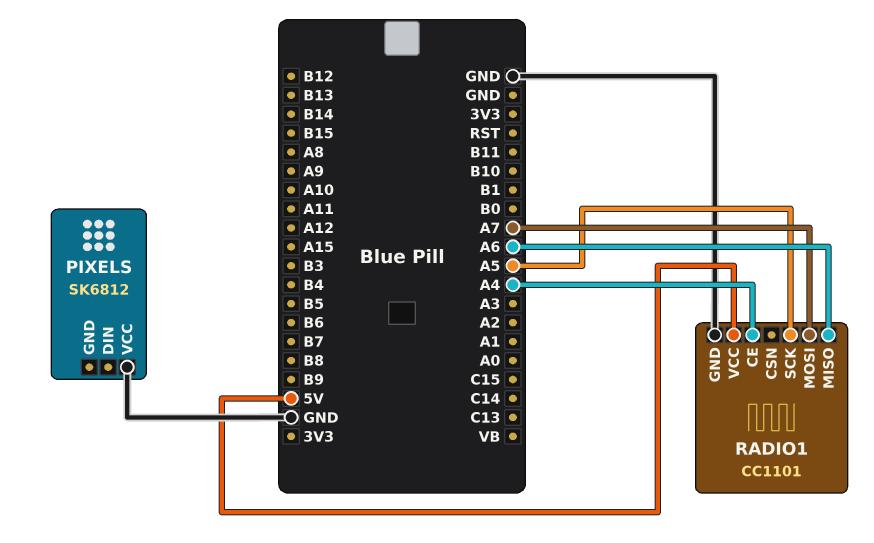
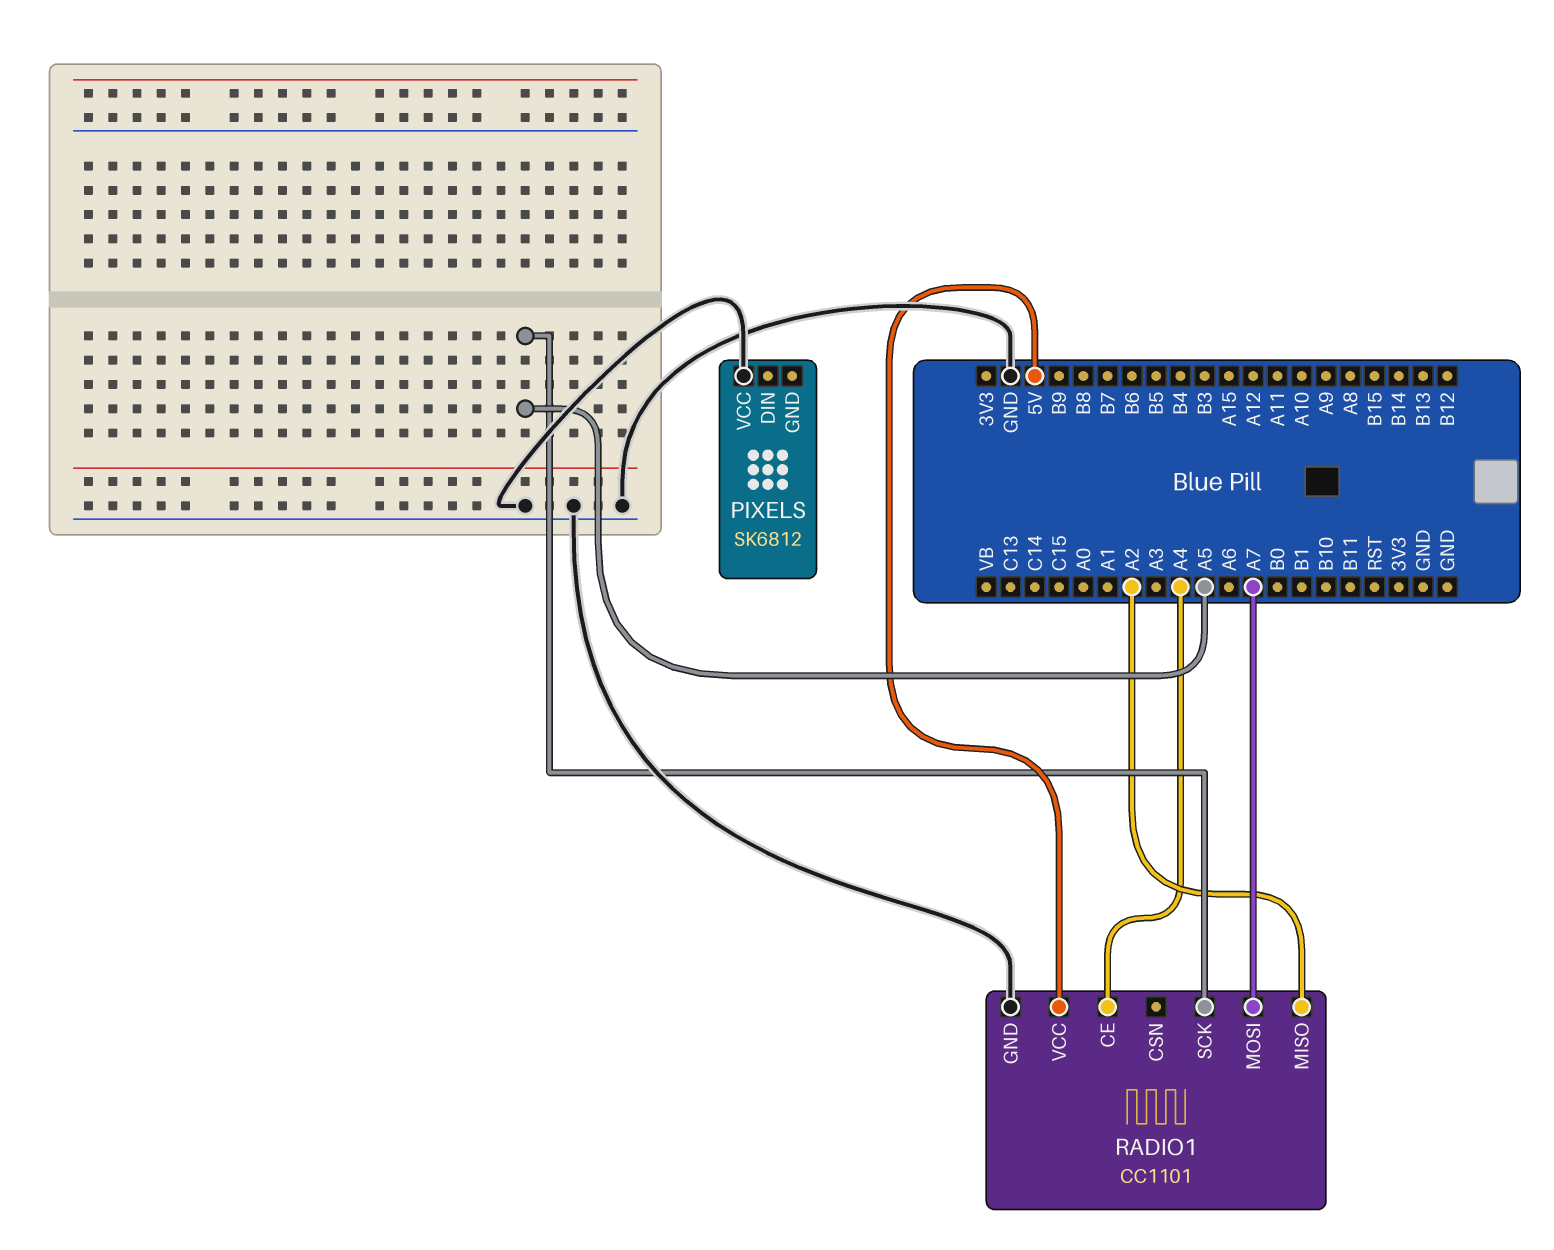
RADIO1 pin MISO: A6 -> A2

